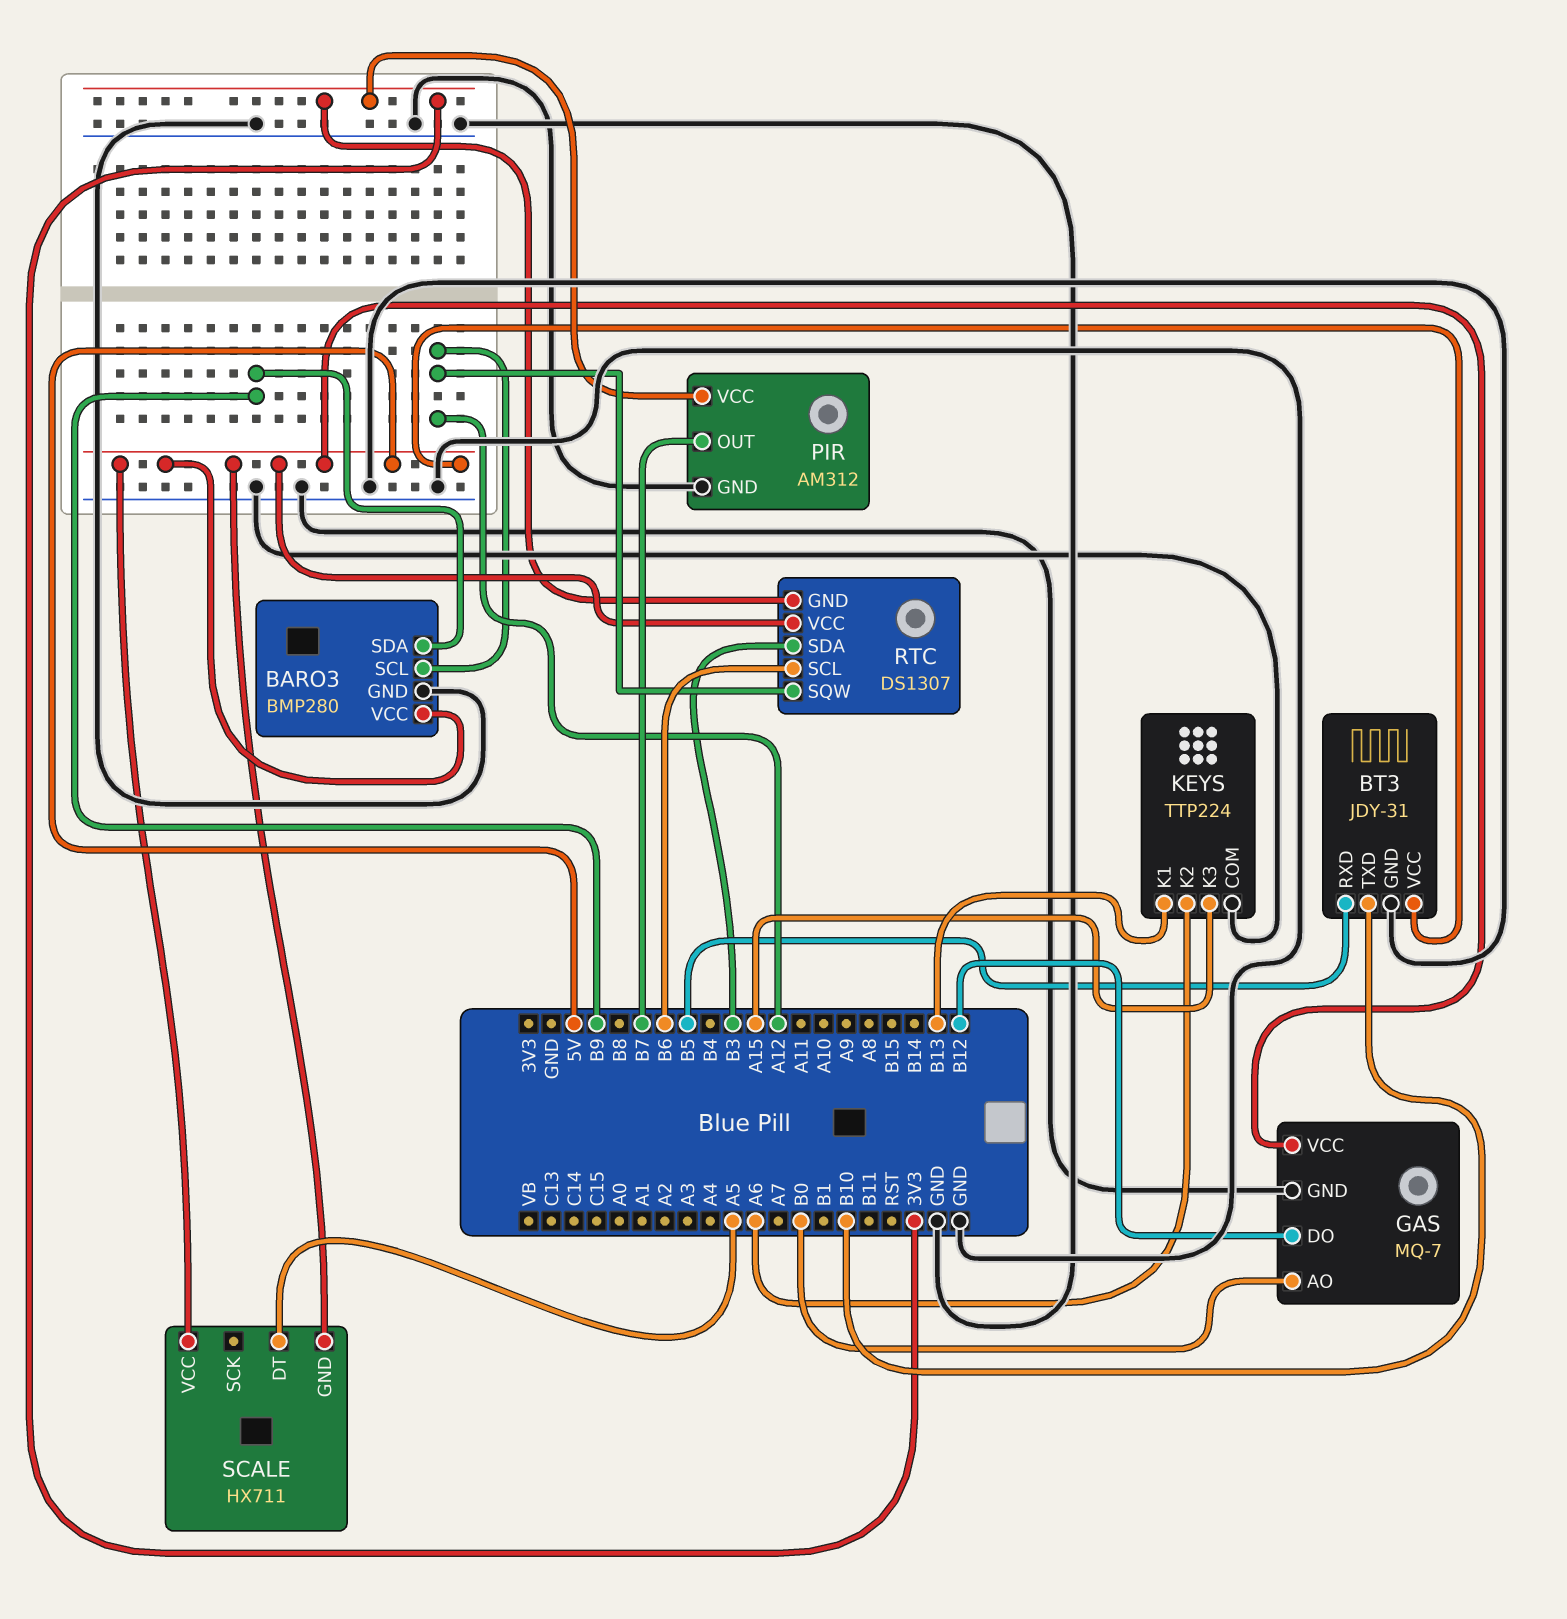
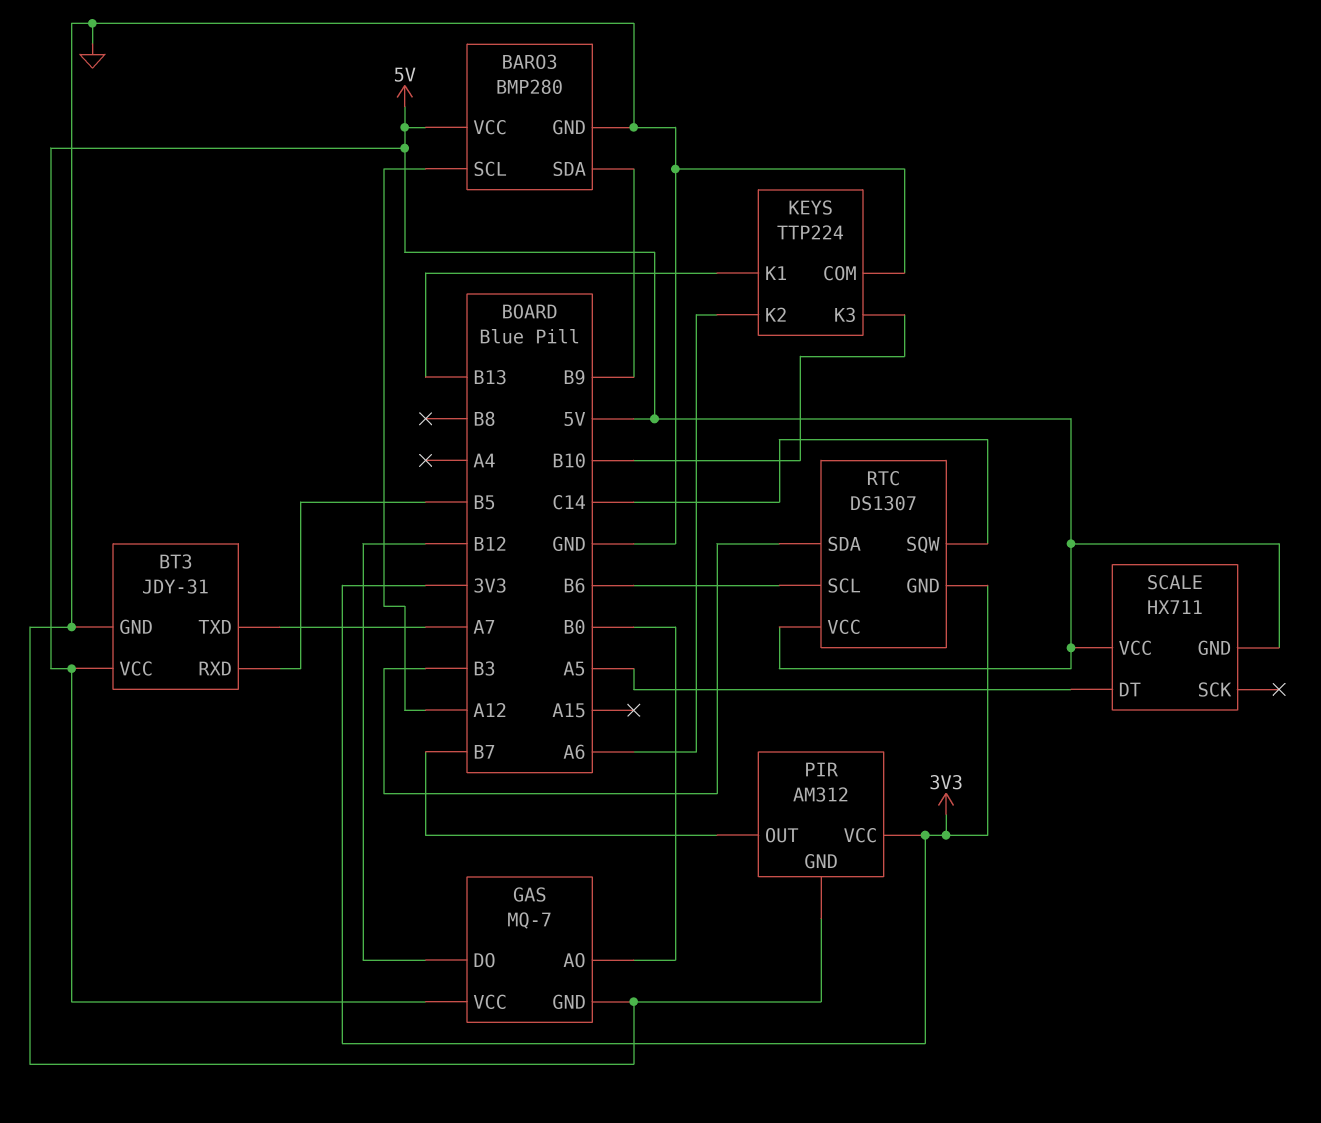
BT3 pin TXD: B10 -> A7
KEYS pin K3: A15 -> B10
RTC pin SQW: A12 -> C14

